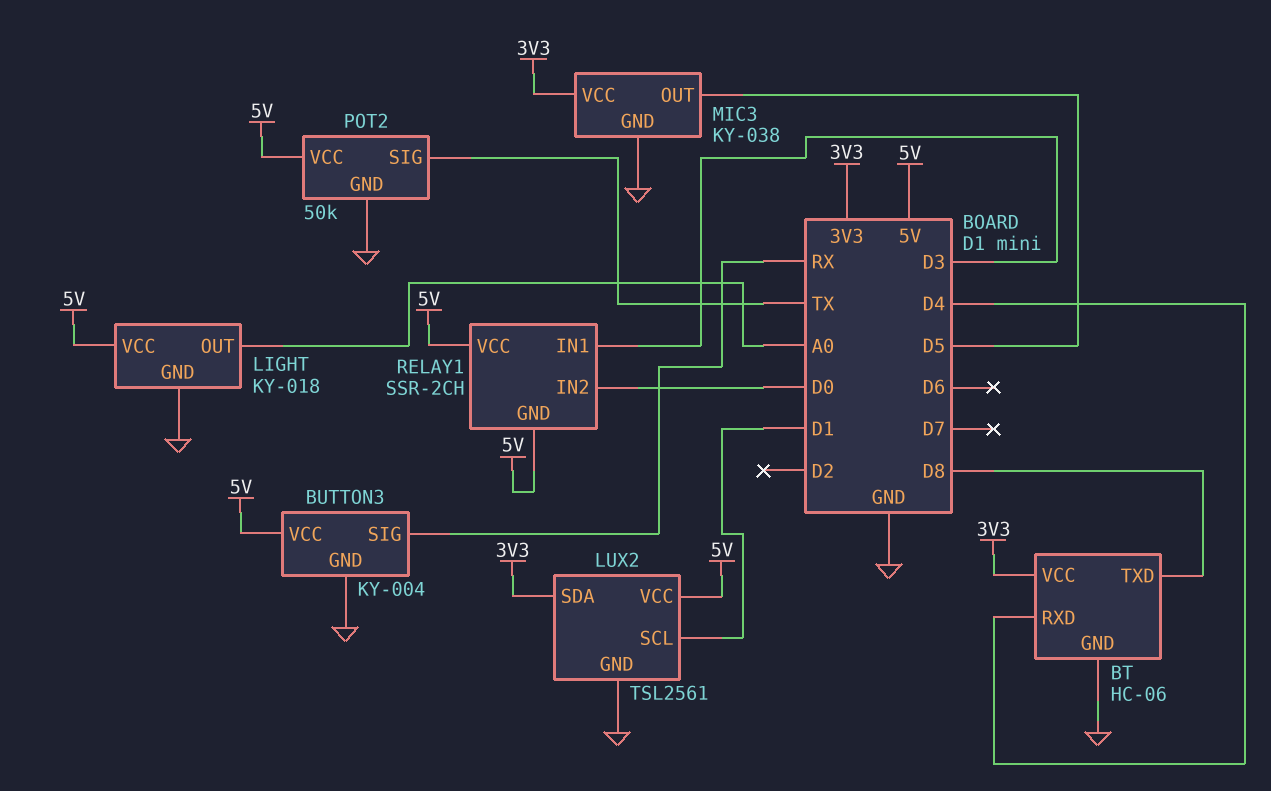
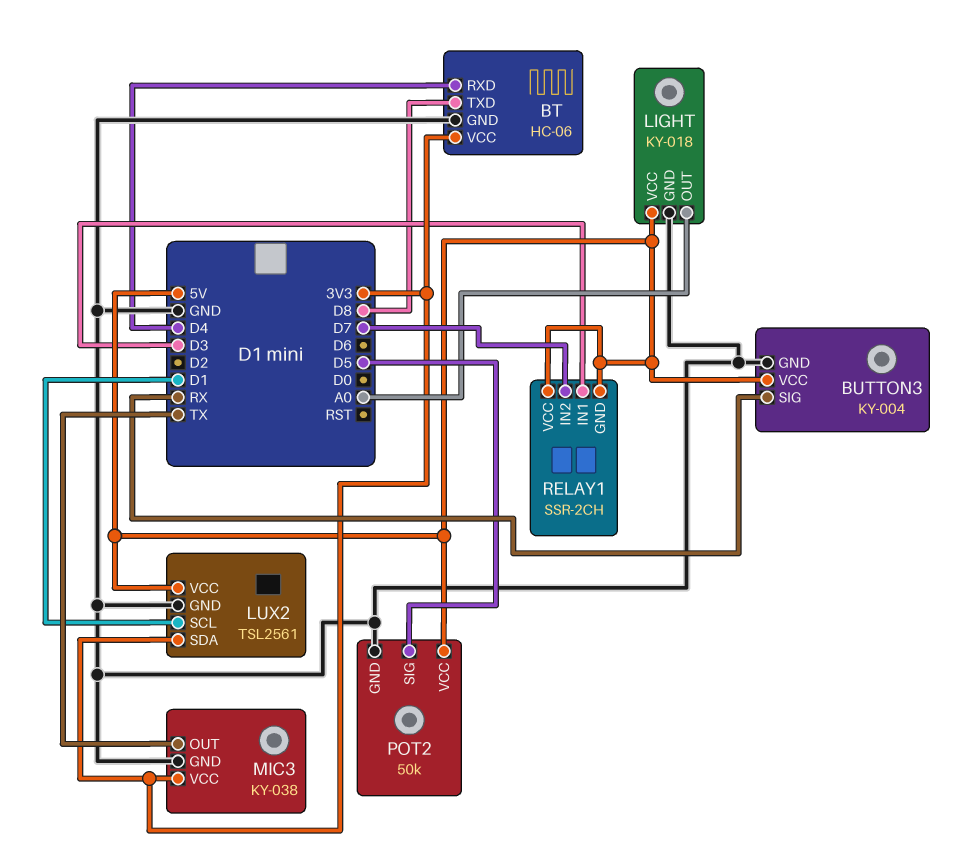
MIC3 pin OUT: D5 -> TX
POT2 pin SIG: TX -> D5
RELAY1 pin IN2: D0 -> D7

